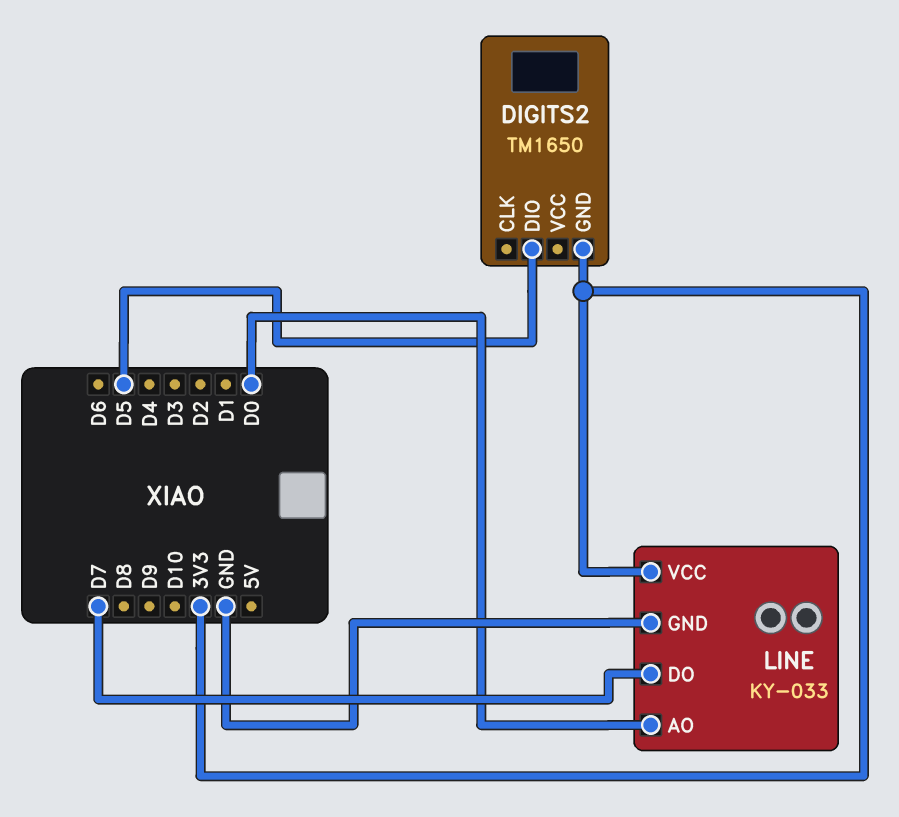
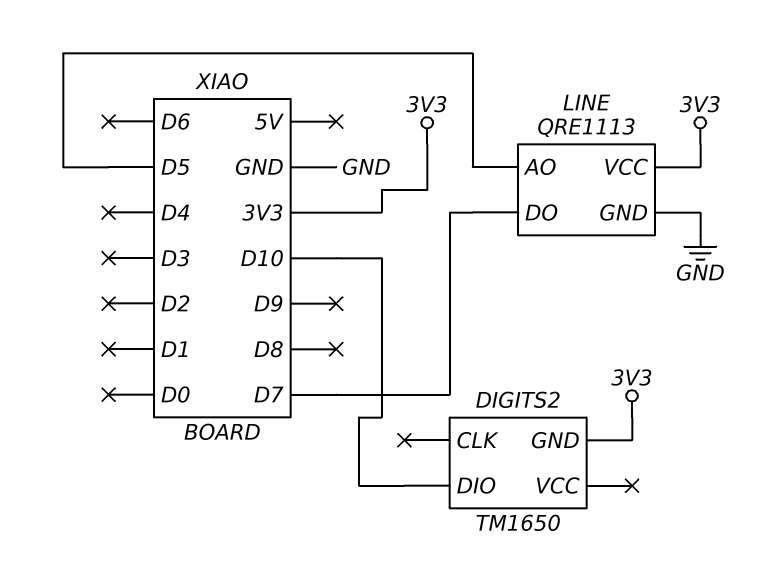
DIGITS2 pin DIO: D5 -> D10
LINE: KY-033 -> QRE1113
LINE pin AO: D0 -> D5

